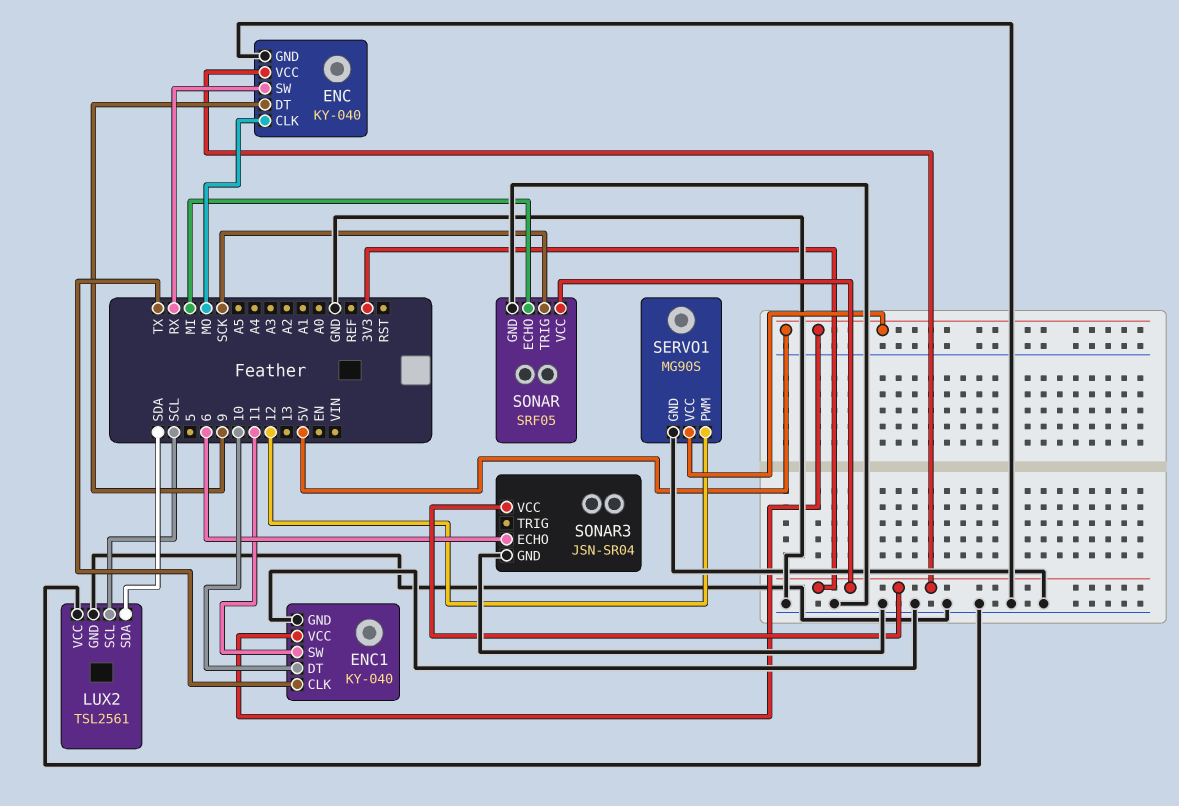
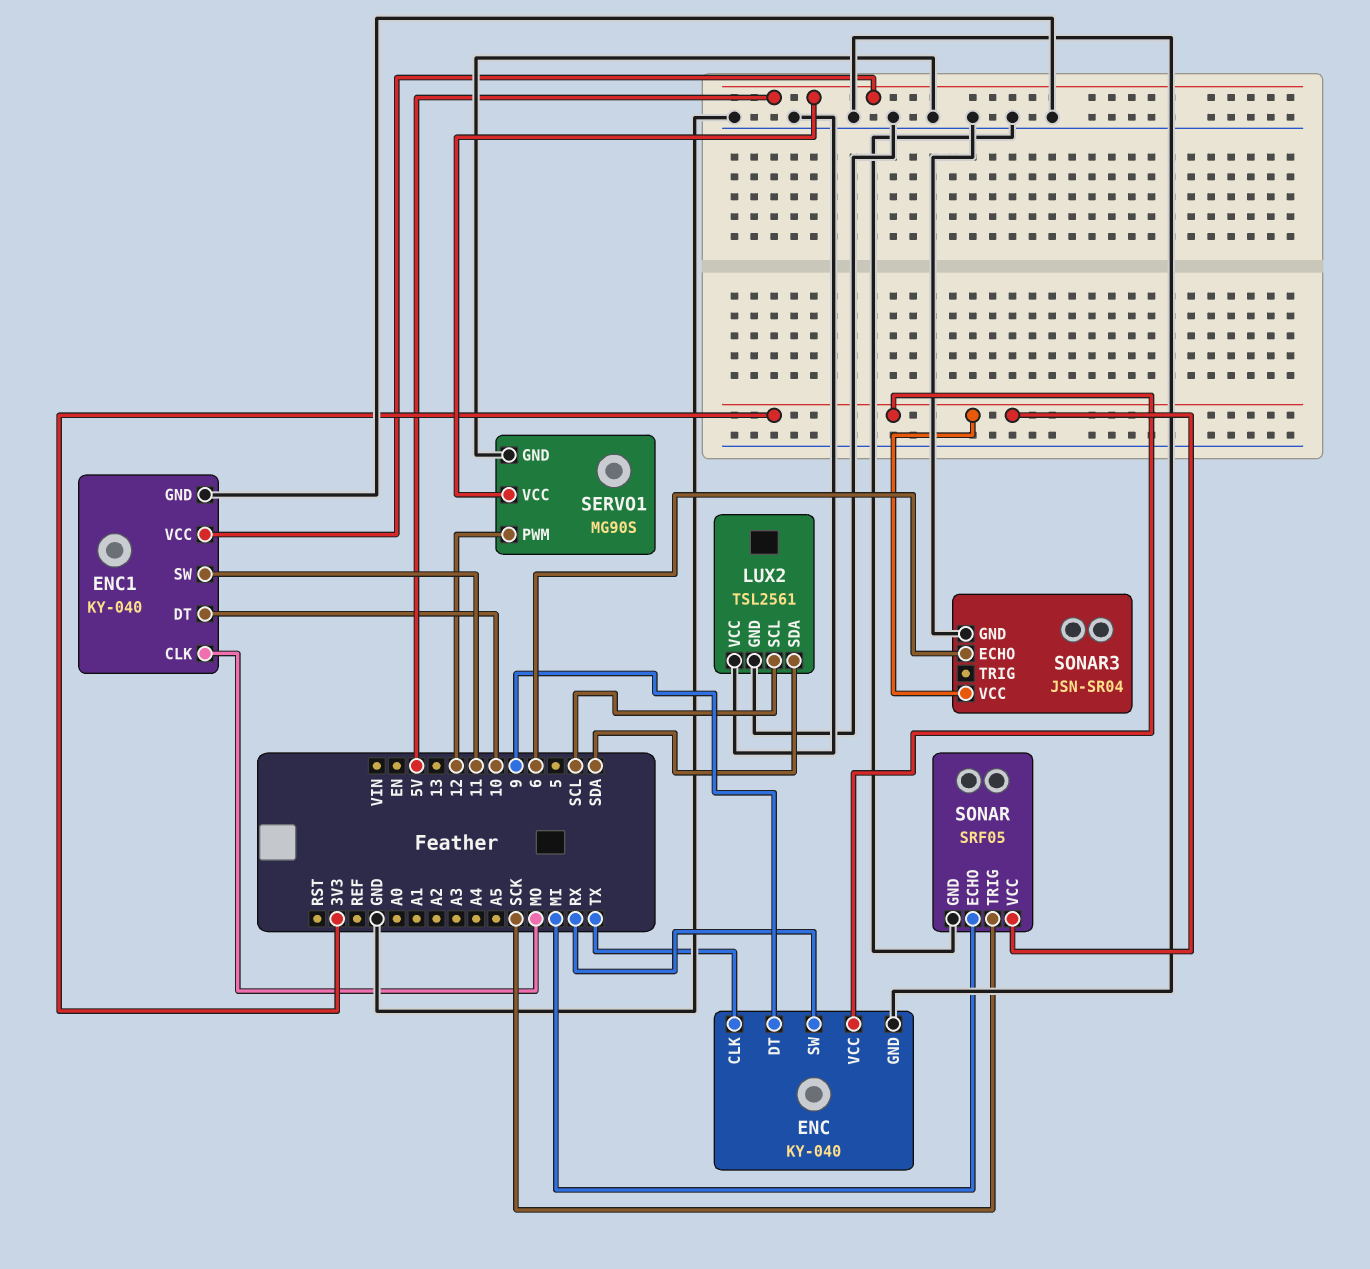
ENC pin CLK: MO -> TX
ENC1 pin CLK: TX -> MO

